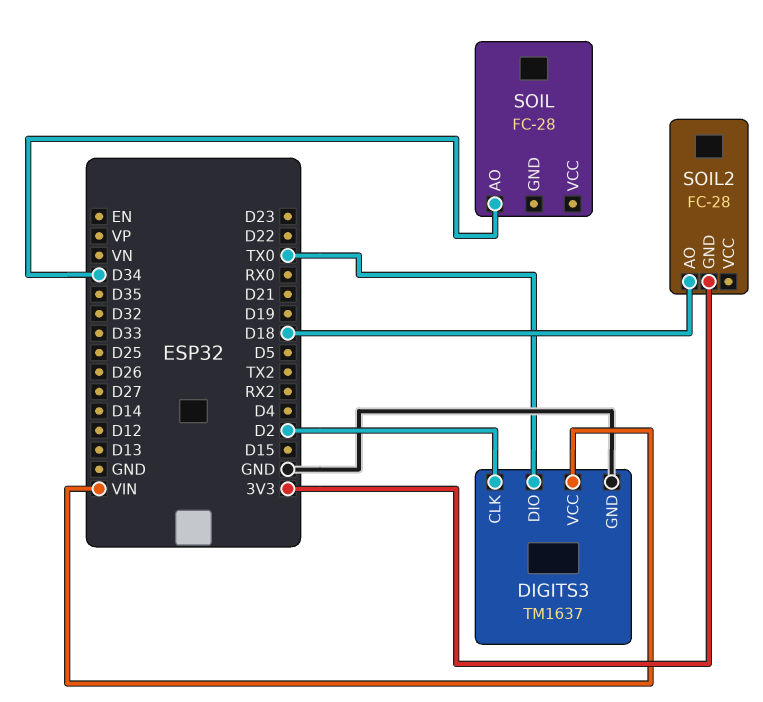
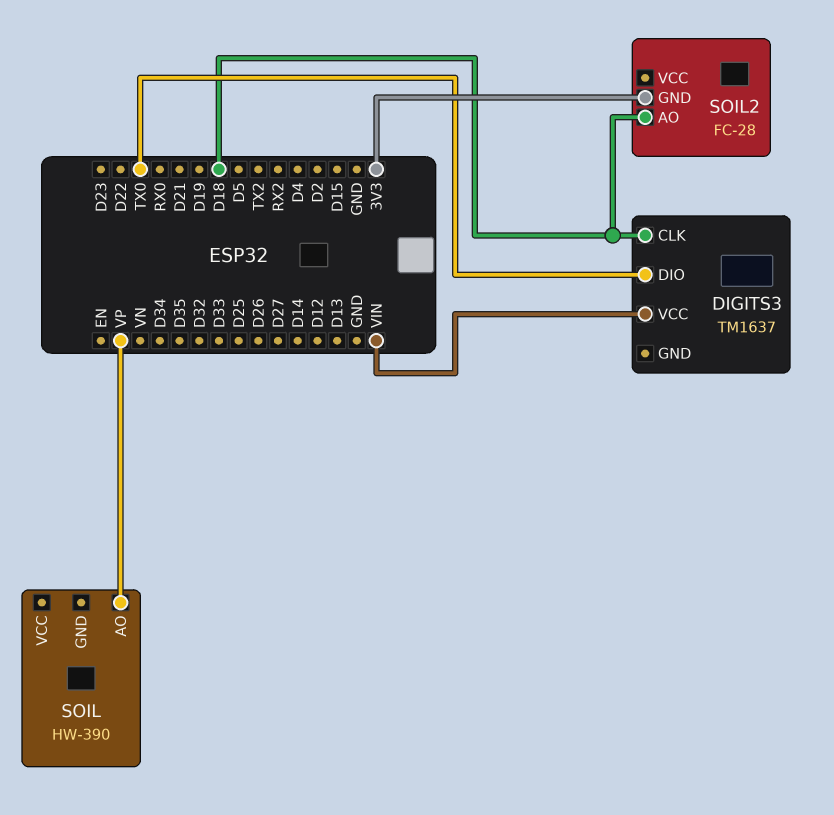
DIGITS3 pin CLK: D2 -> D18
DIGITS3 pin GND: GND -> none
SOIL: FC-28 -> HW-390
SOIL pin AO: D34 -> VP

